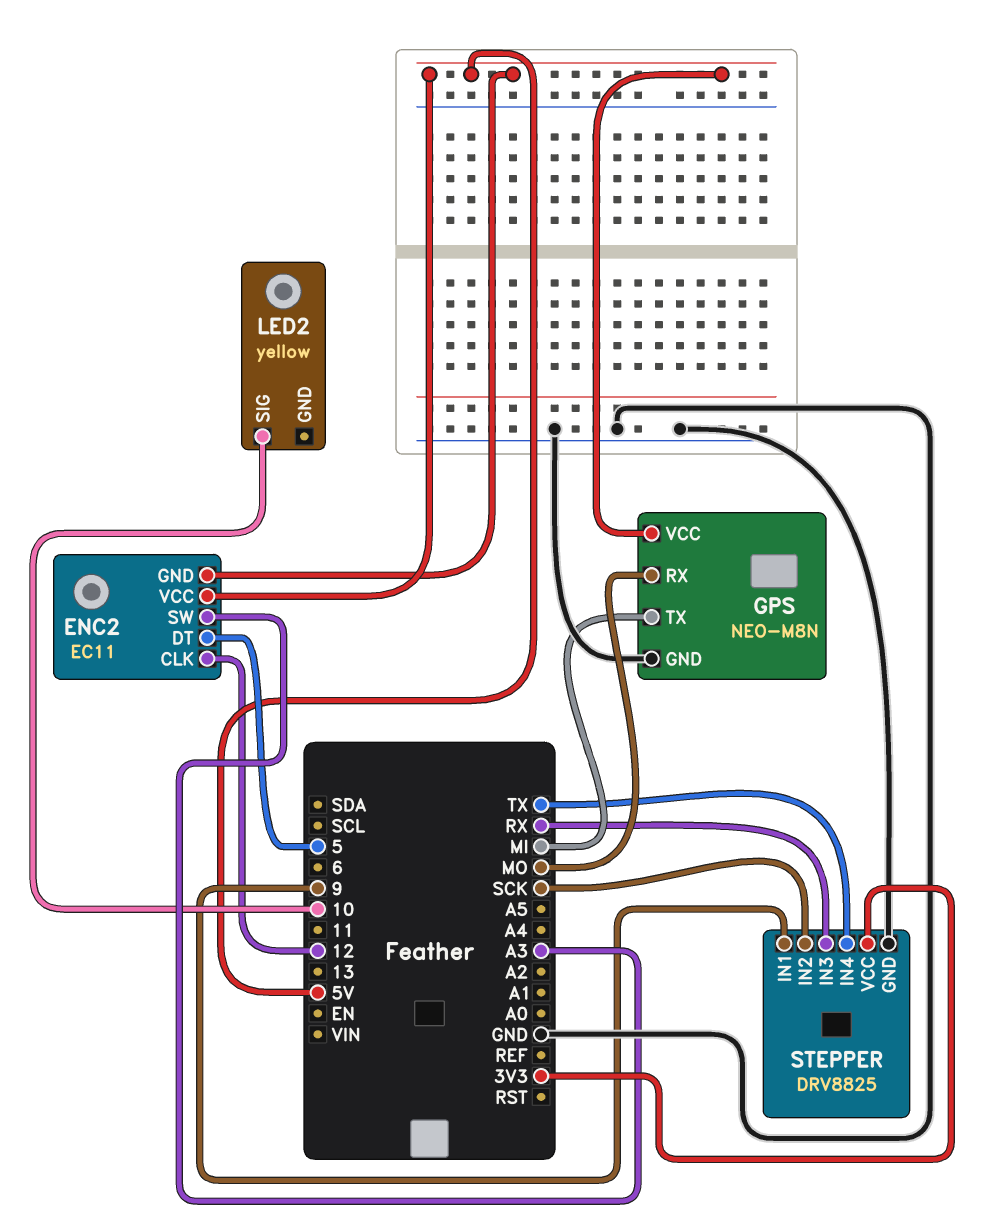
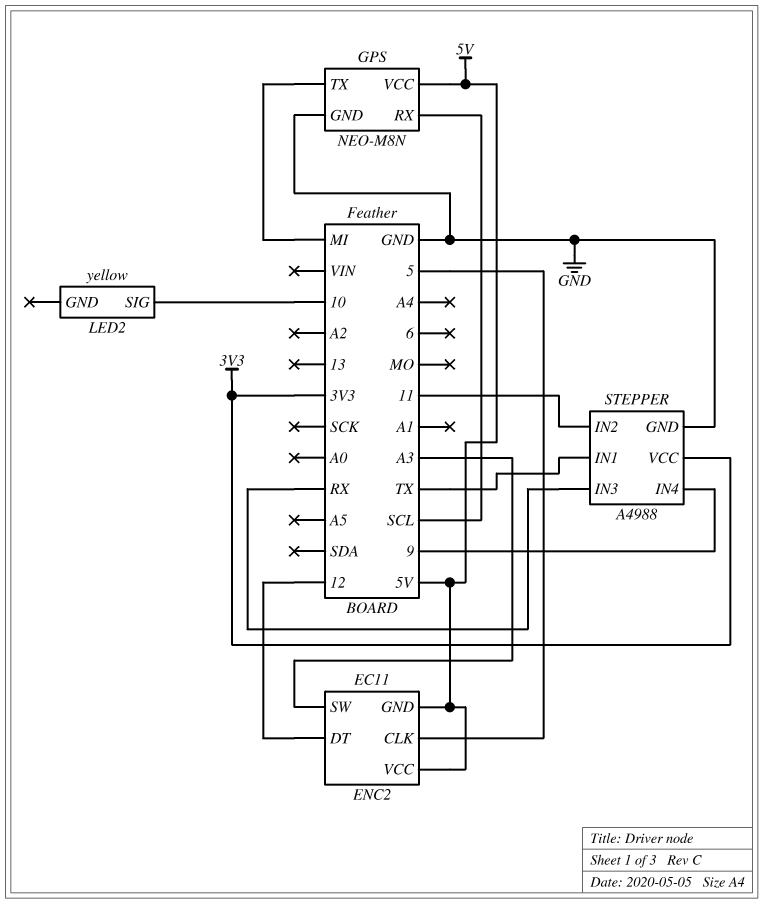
ENC2 pin CLK: 12 -> 5
ENC2 pin DT: 5 -> 12
GPS pin RX: MO -> SCL
STEPPER: DRV8825 -> A4988
STEPPER pin IN1: 9 -> TX
STEPPER pin IN2: SCK -> 11
STEPPER pin IN4: TX -> 9

